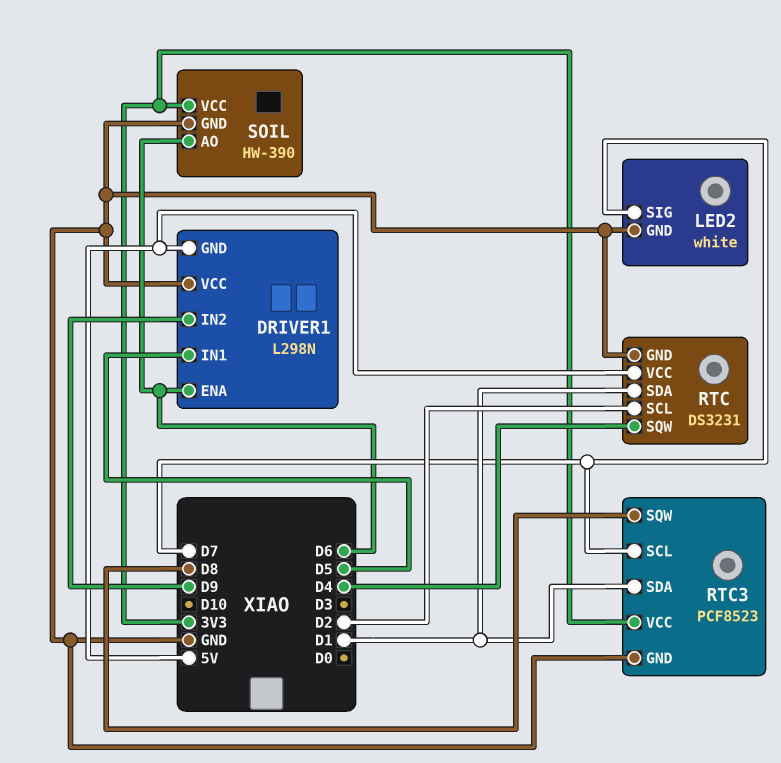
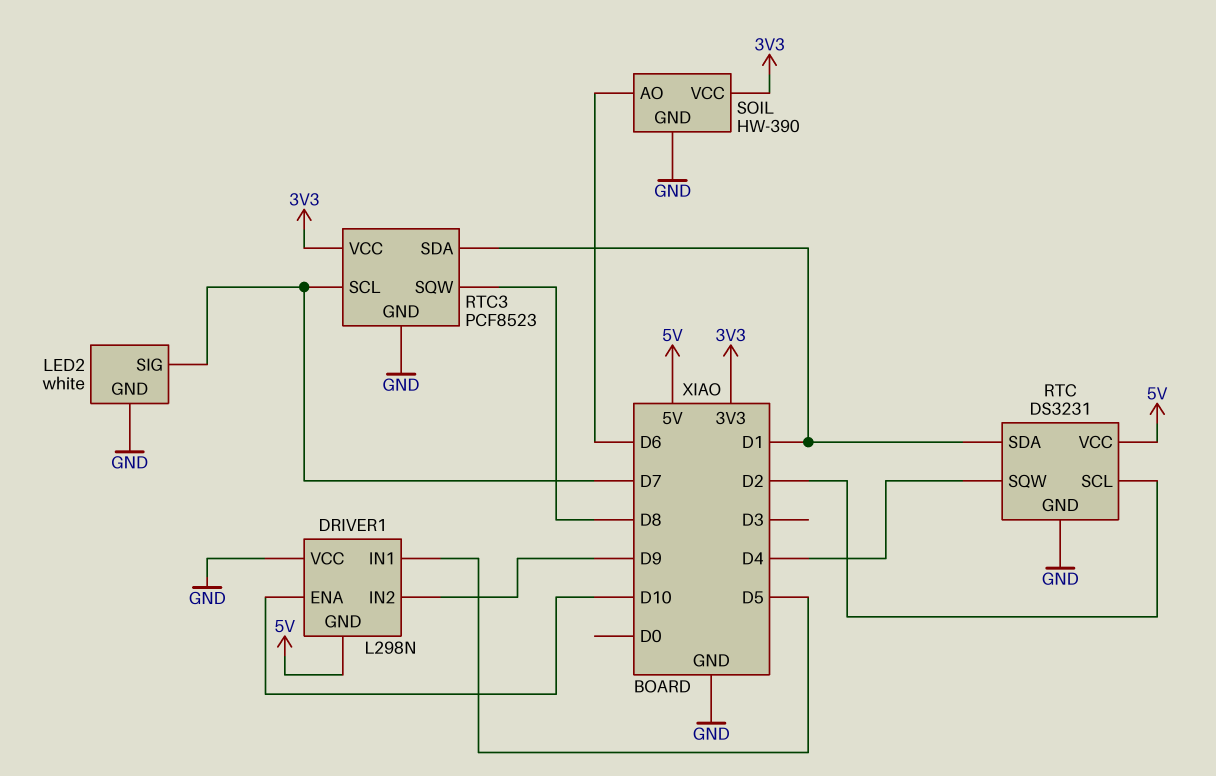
DRIVER1 pin ENA: D6 -> D10

